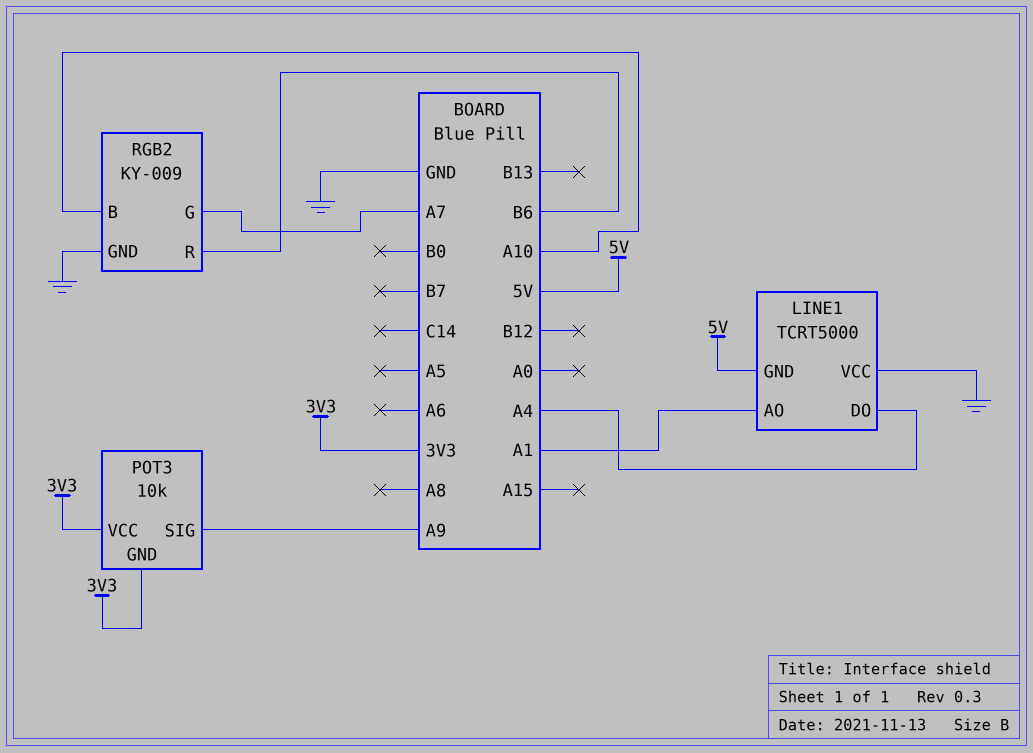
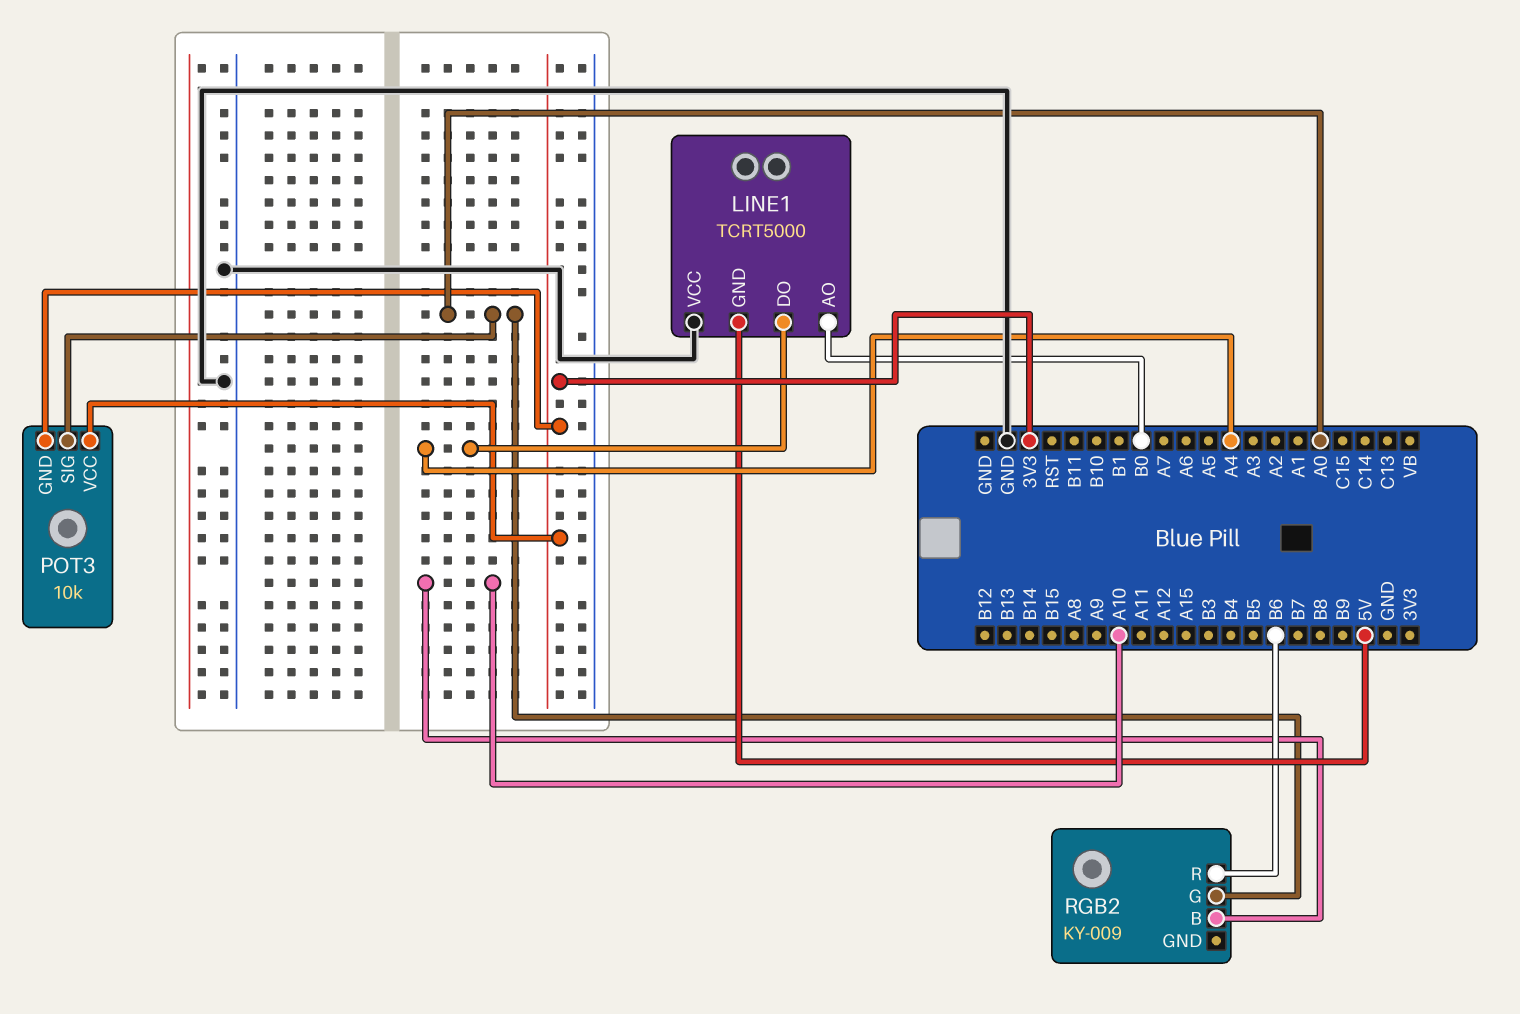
LINE1 pin AO: A1 -> B0
POT3 pin SIG: A9 -> A0
RGB2 pin G: A7 -> A0
RGB2 pin GND: GND -> none

